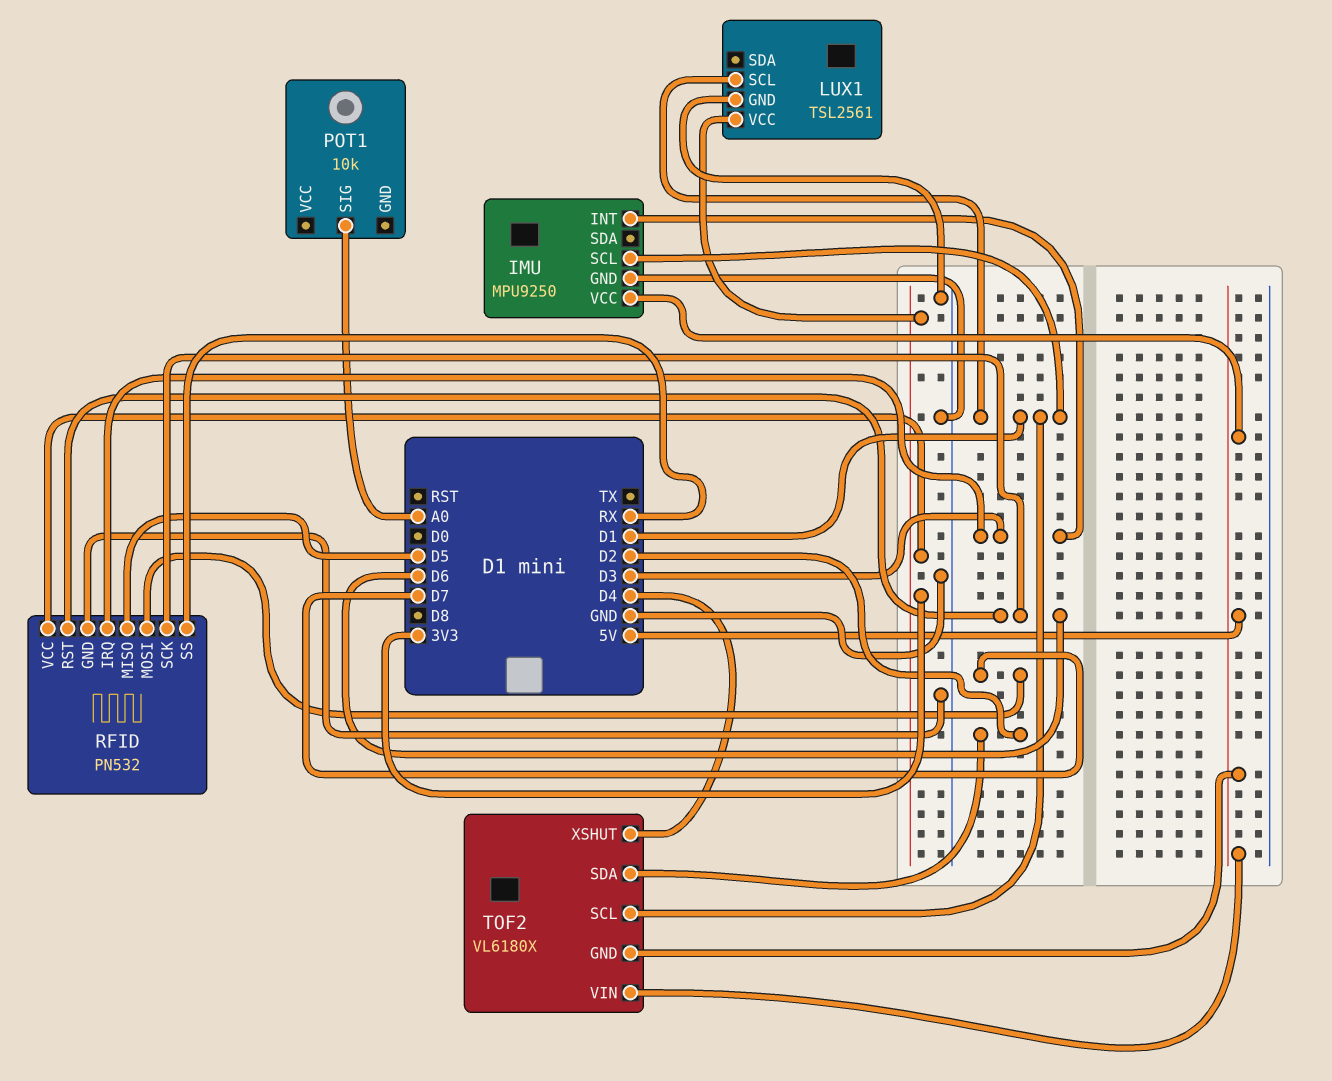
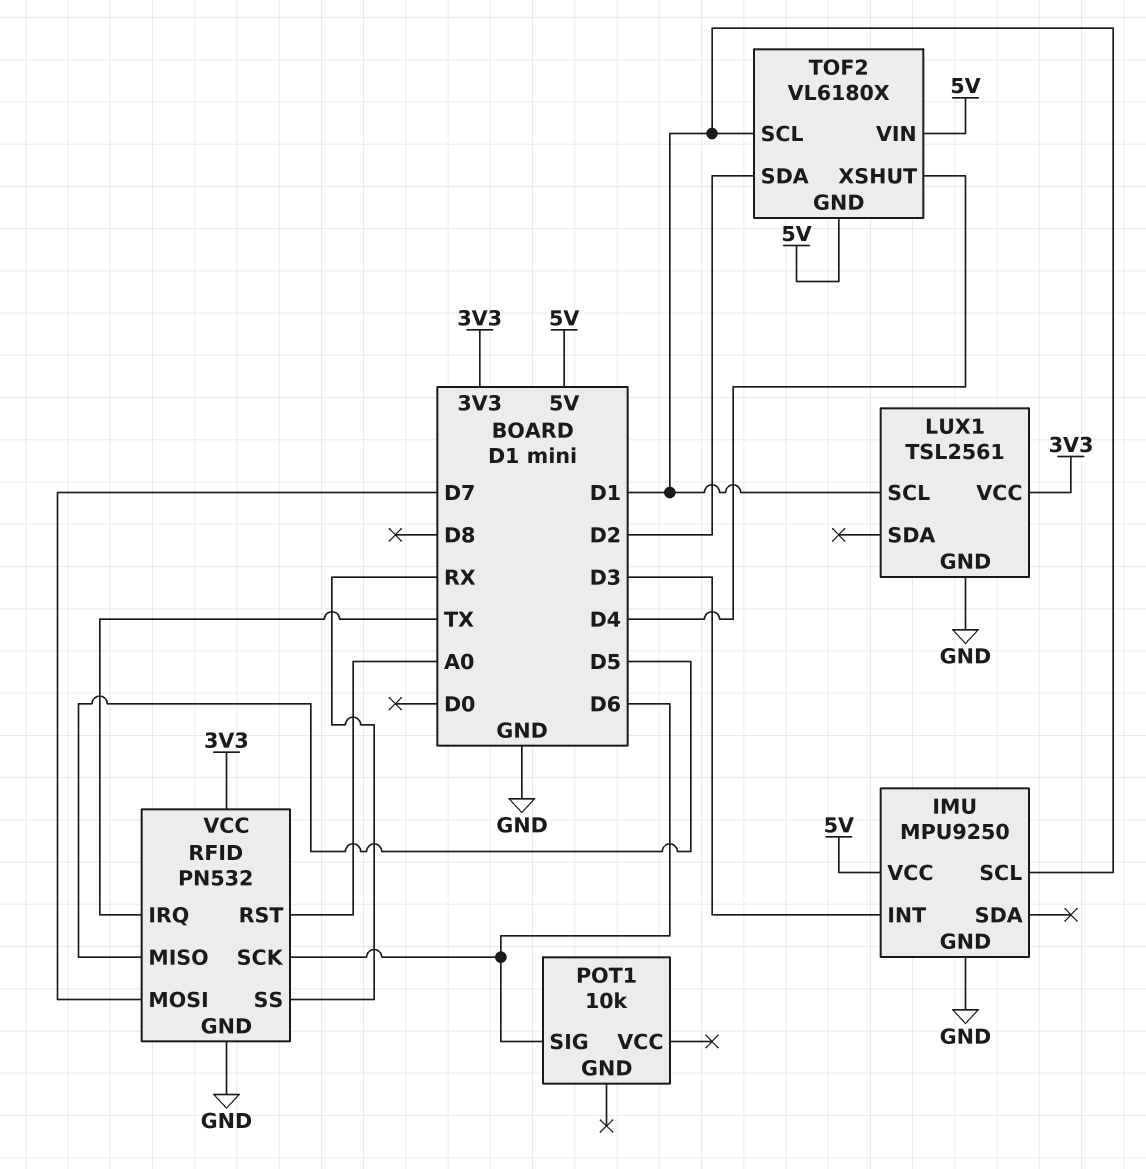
POT1 pin SIG: A0 -> D6
RFID pin IRQ: D3 -> TX
RFID pin RST: D6 -> A0

